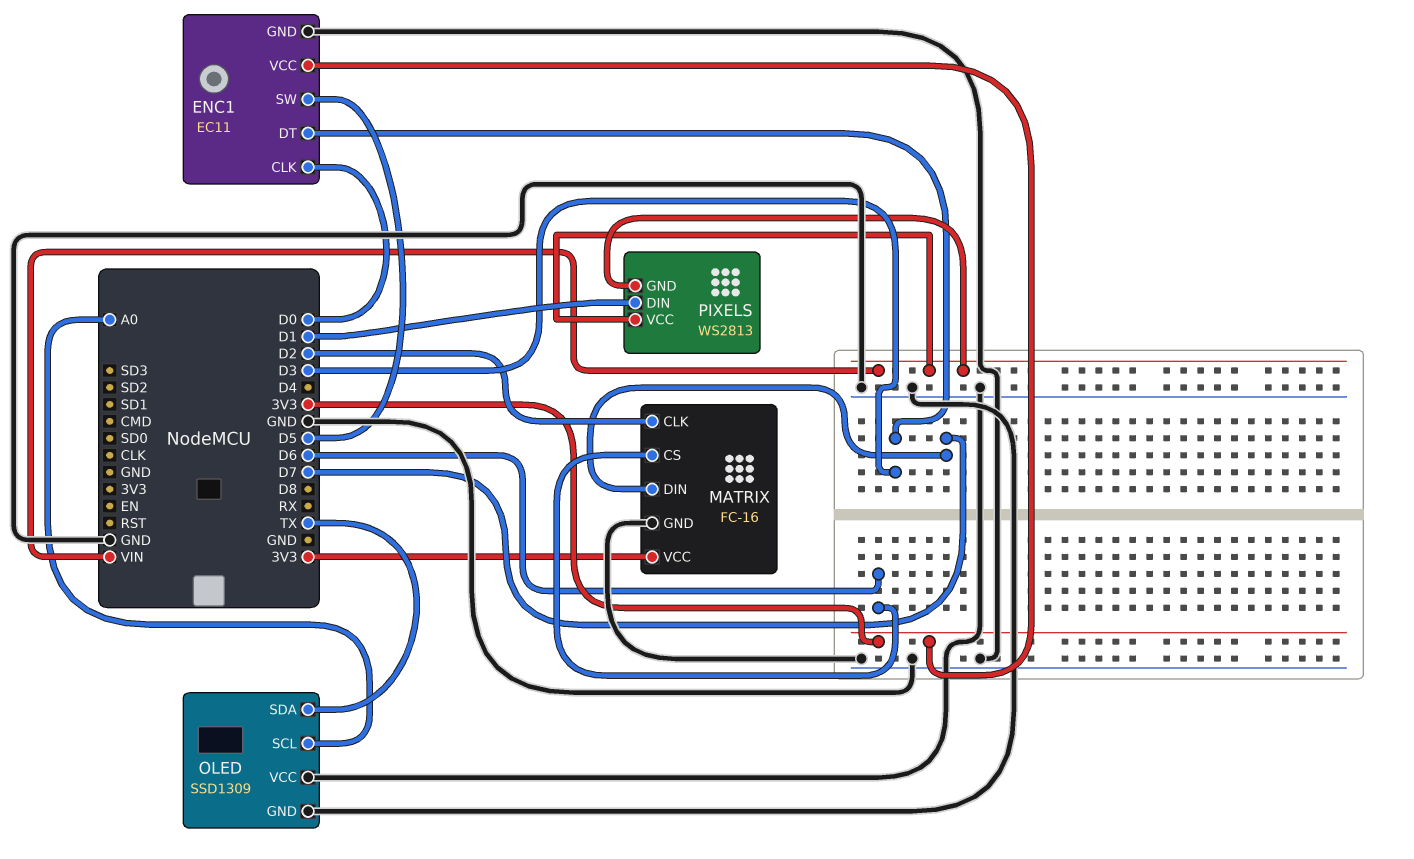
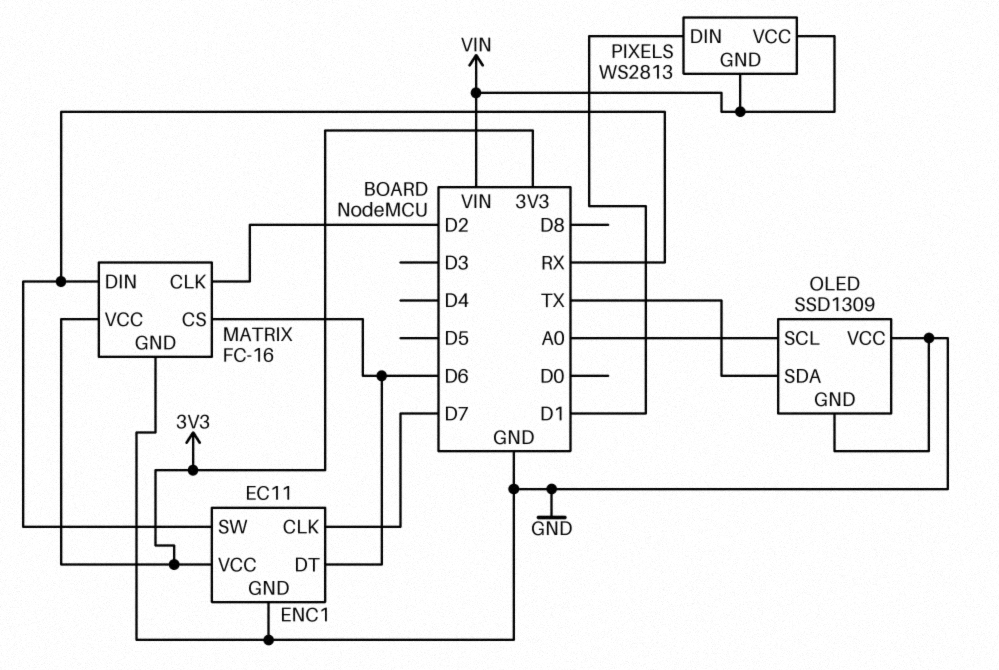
ENC1 pin CLK: D0 -> D7
ENC1 pin DT: D3 -> D6
ENC1 pin SW: D5 -> RX
MATRIX pin DIN: D7 -> RX

